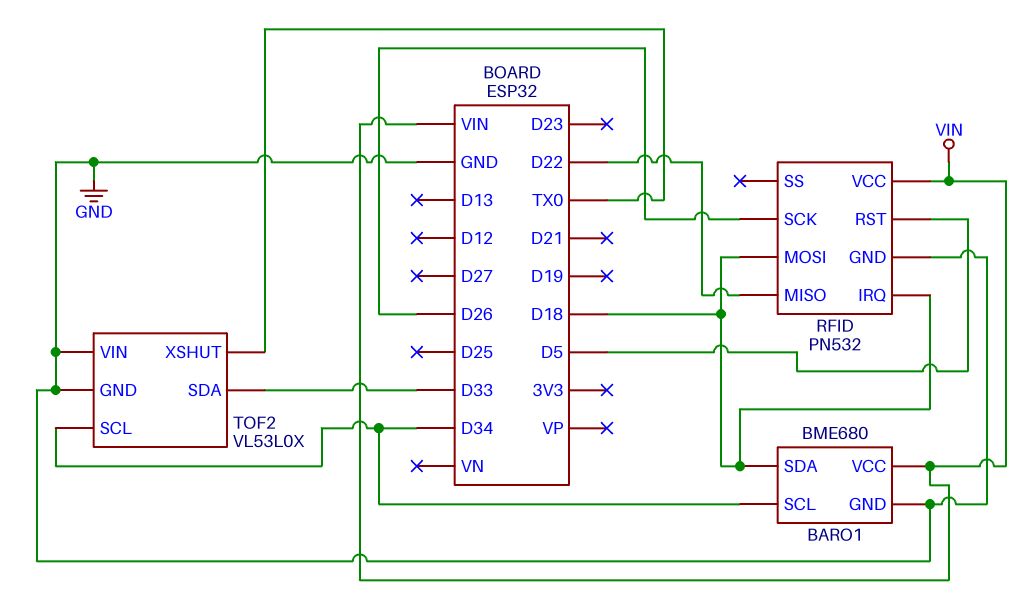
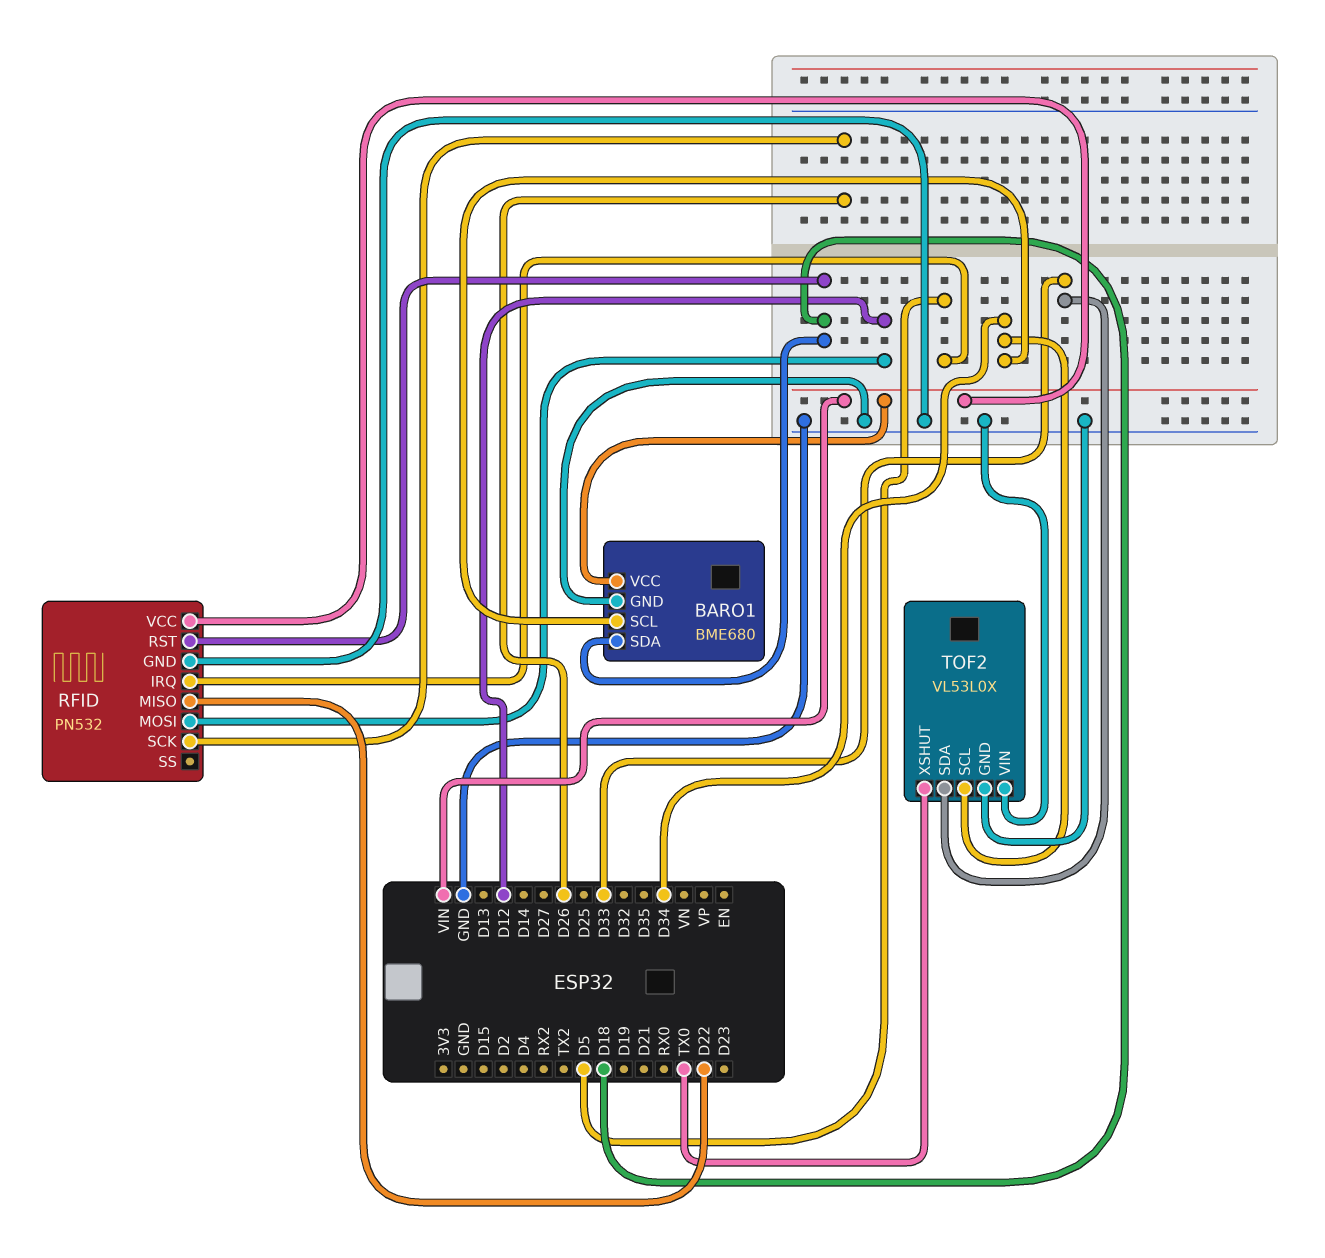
RFID pin IRQ: D18 -> D5
RFID pin MOSI: D18 -> D12
RFID pin RST: D5 -> D18

